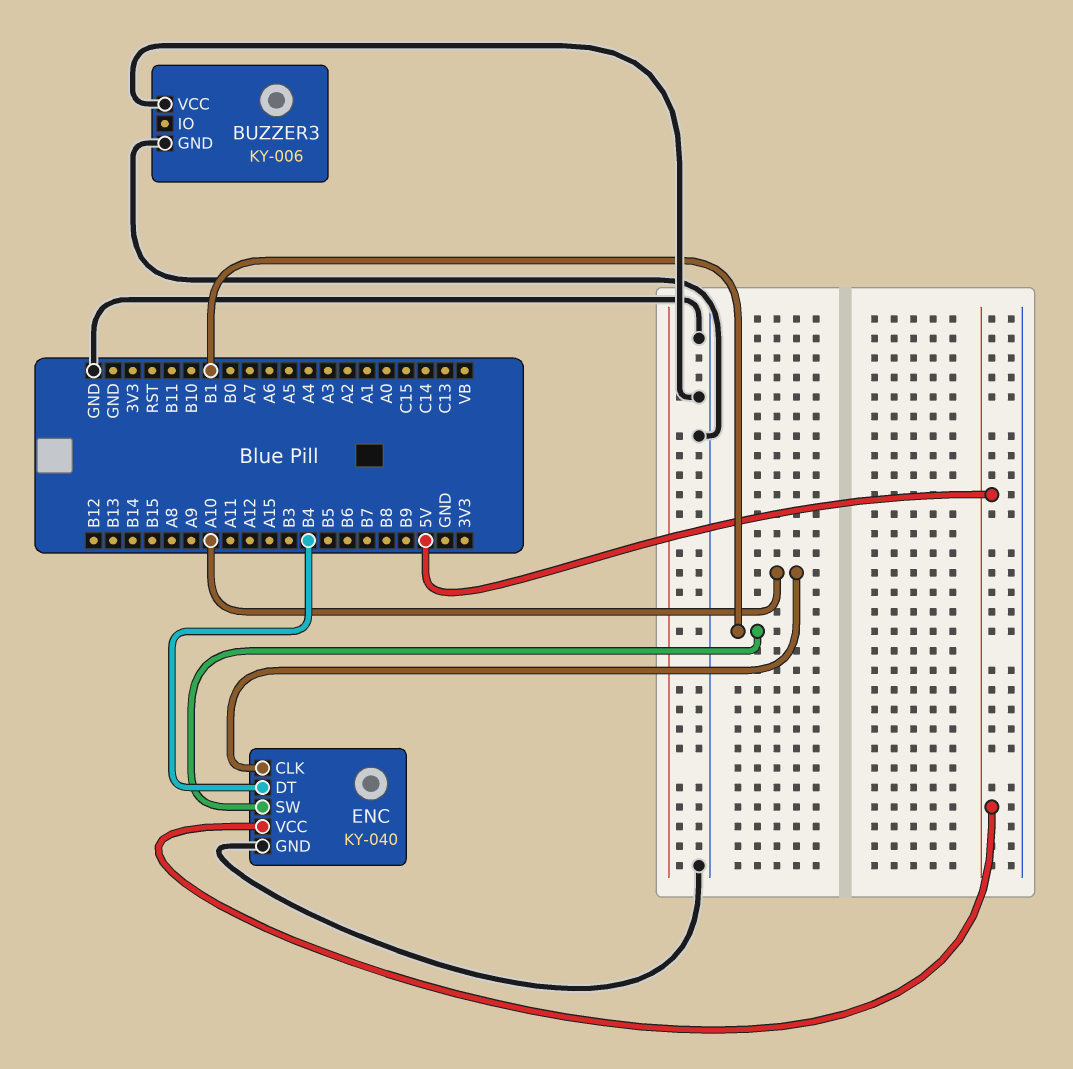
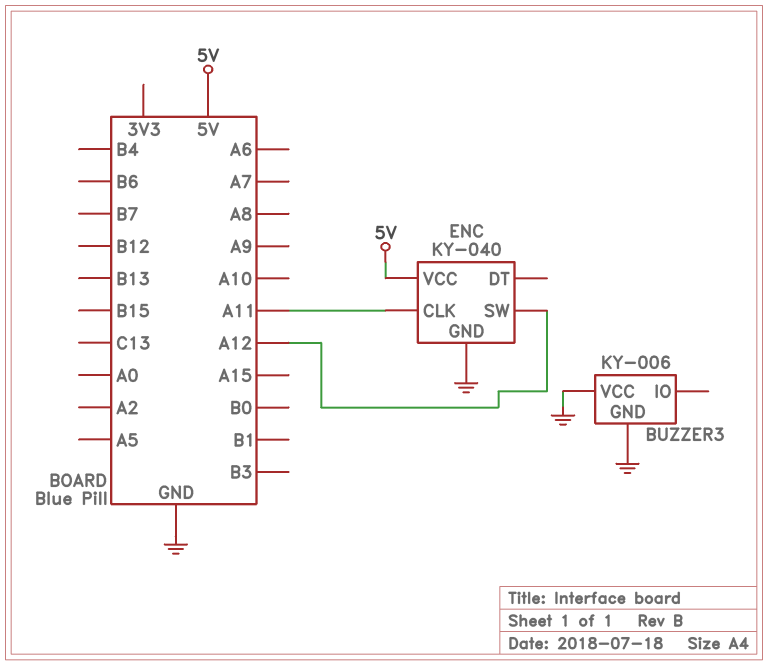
ENC pin CLK: A10 -> A11
ENC pin DT: B4 -> none
ENC pin SW: B1 -> A12

